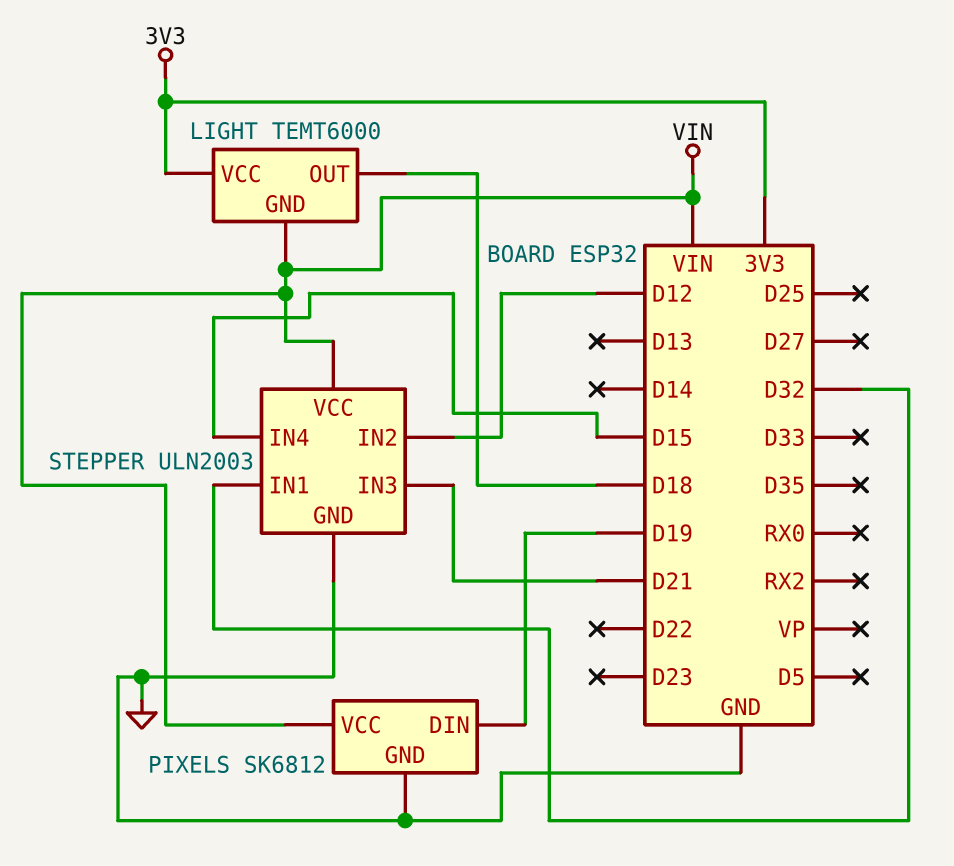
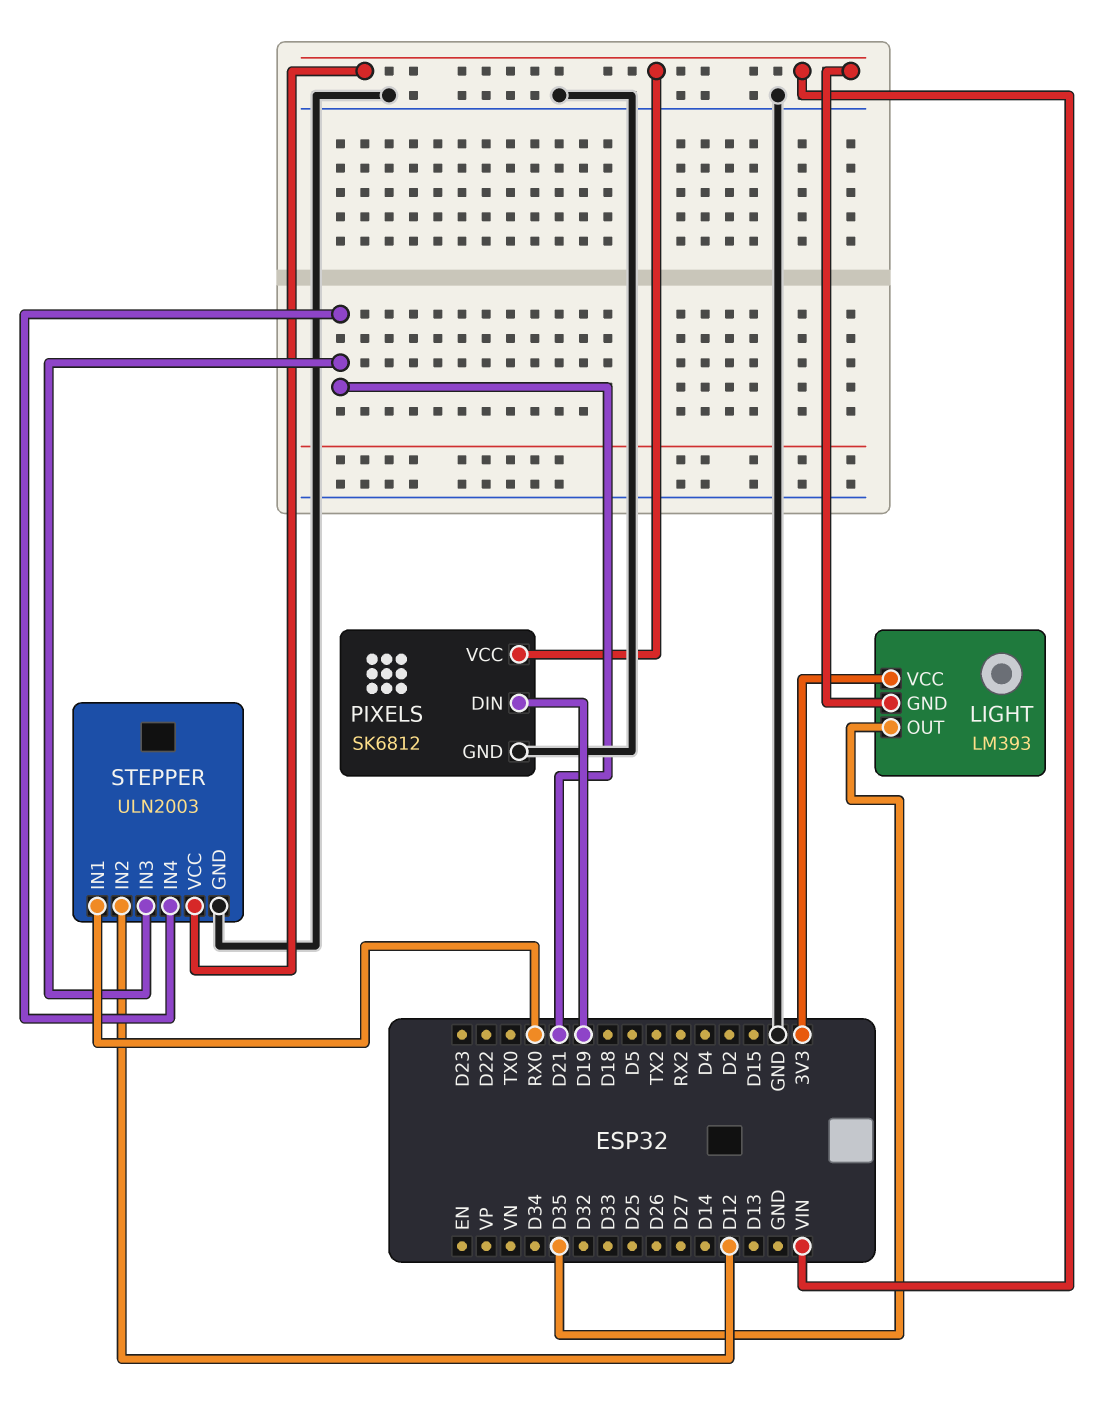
LIGHT: TEMT6000 -> LM393
LIGHT pin OUT: D18 -> D35
STEPPER pin IN1: D32 -> RX0
STEPPER pin IN4: D15 -> D21

